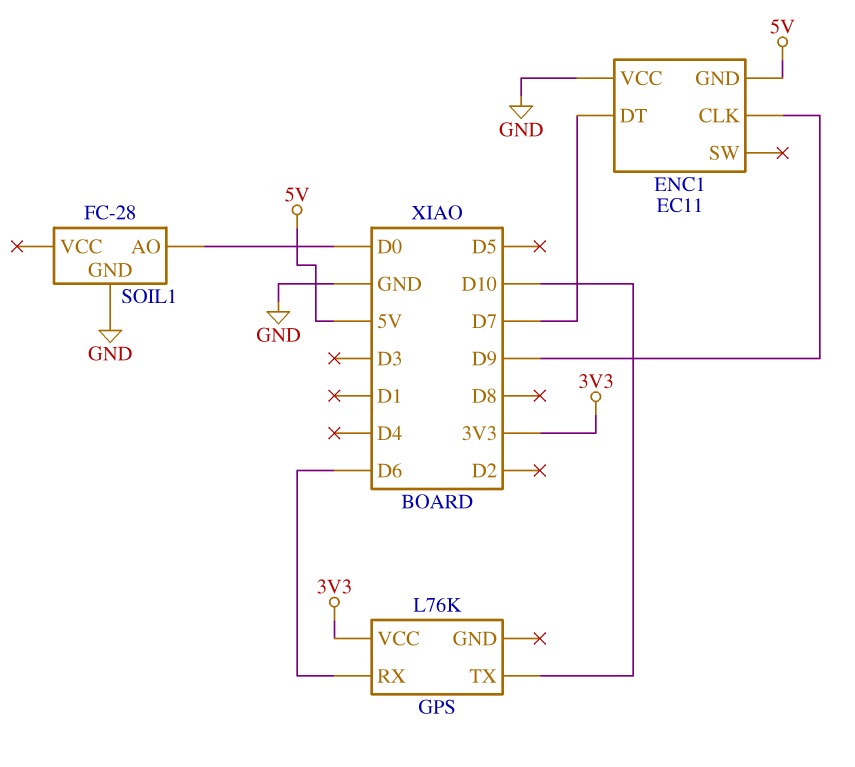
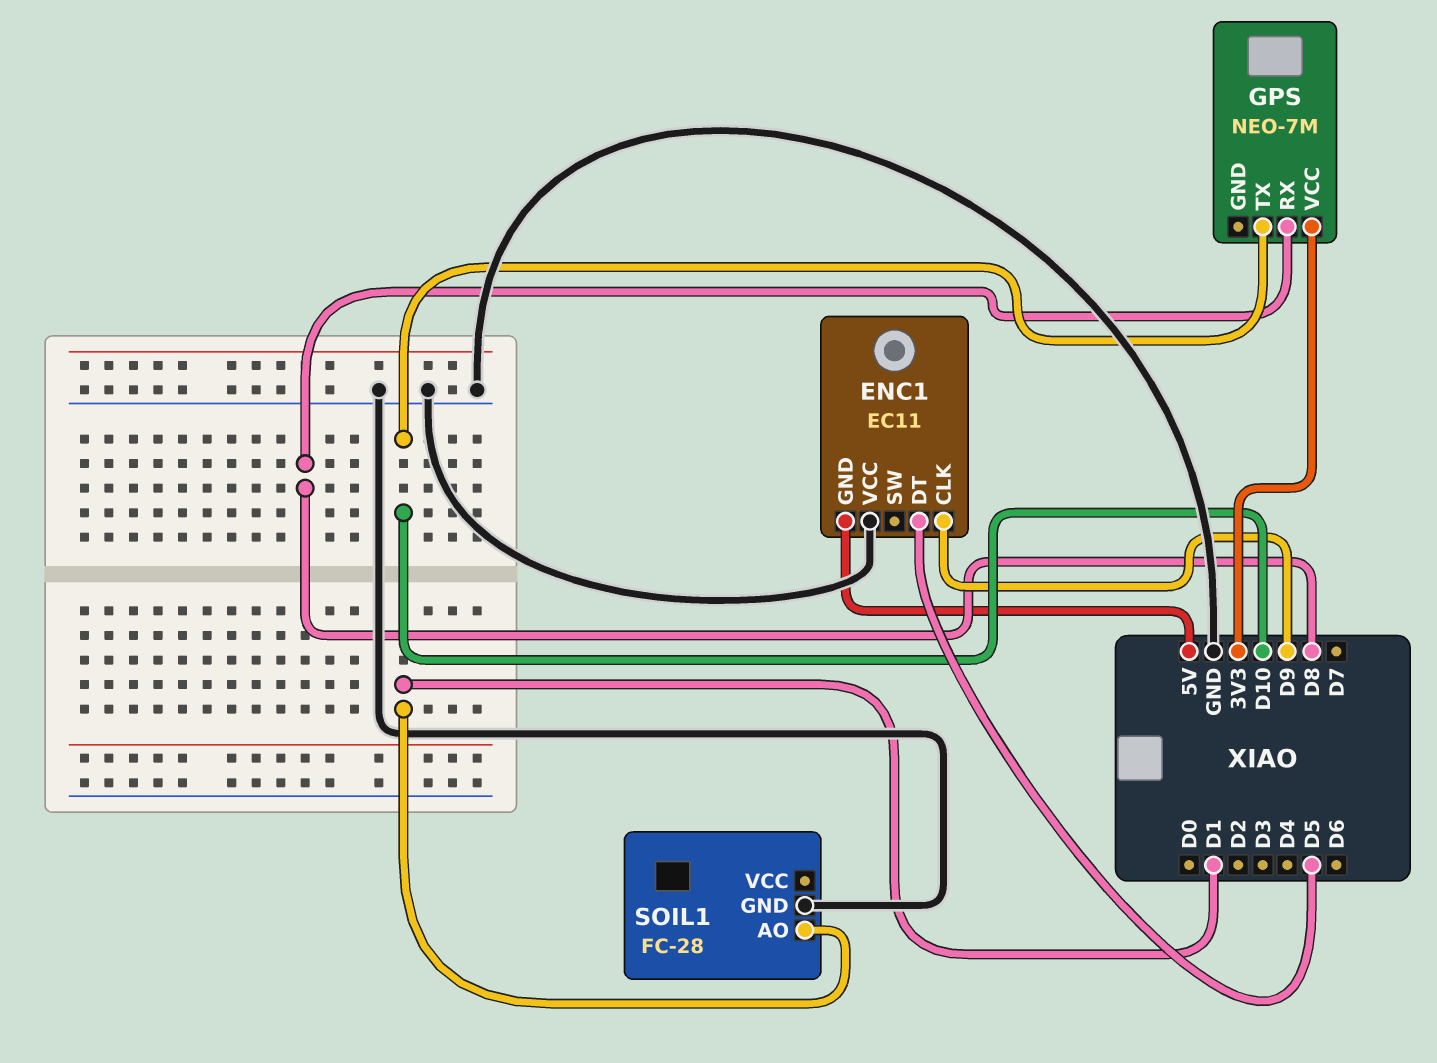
ENC1 pin DT: D7 -> D5
GPS: L76K -> NEO-7M
GPS pin RX: D6 -> D8
SOIL1 pin AO: D0 -> D1

